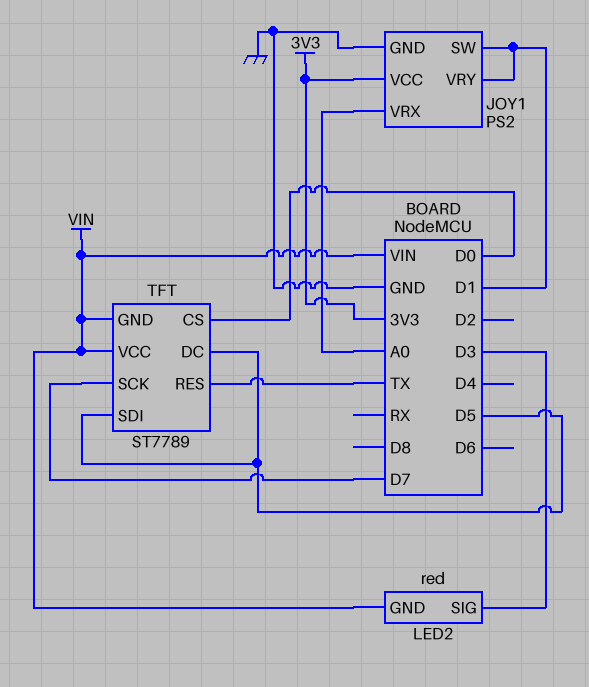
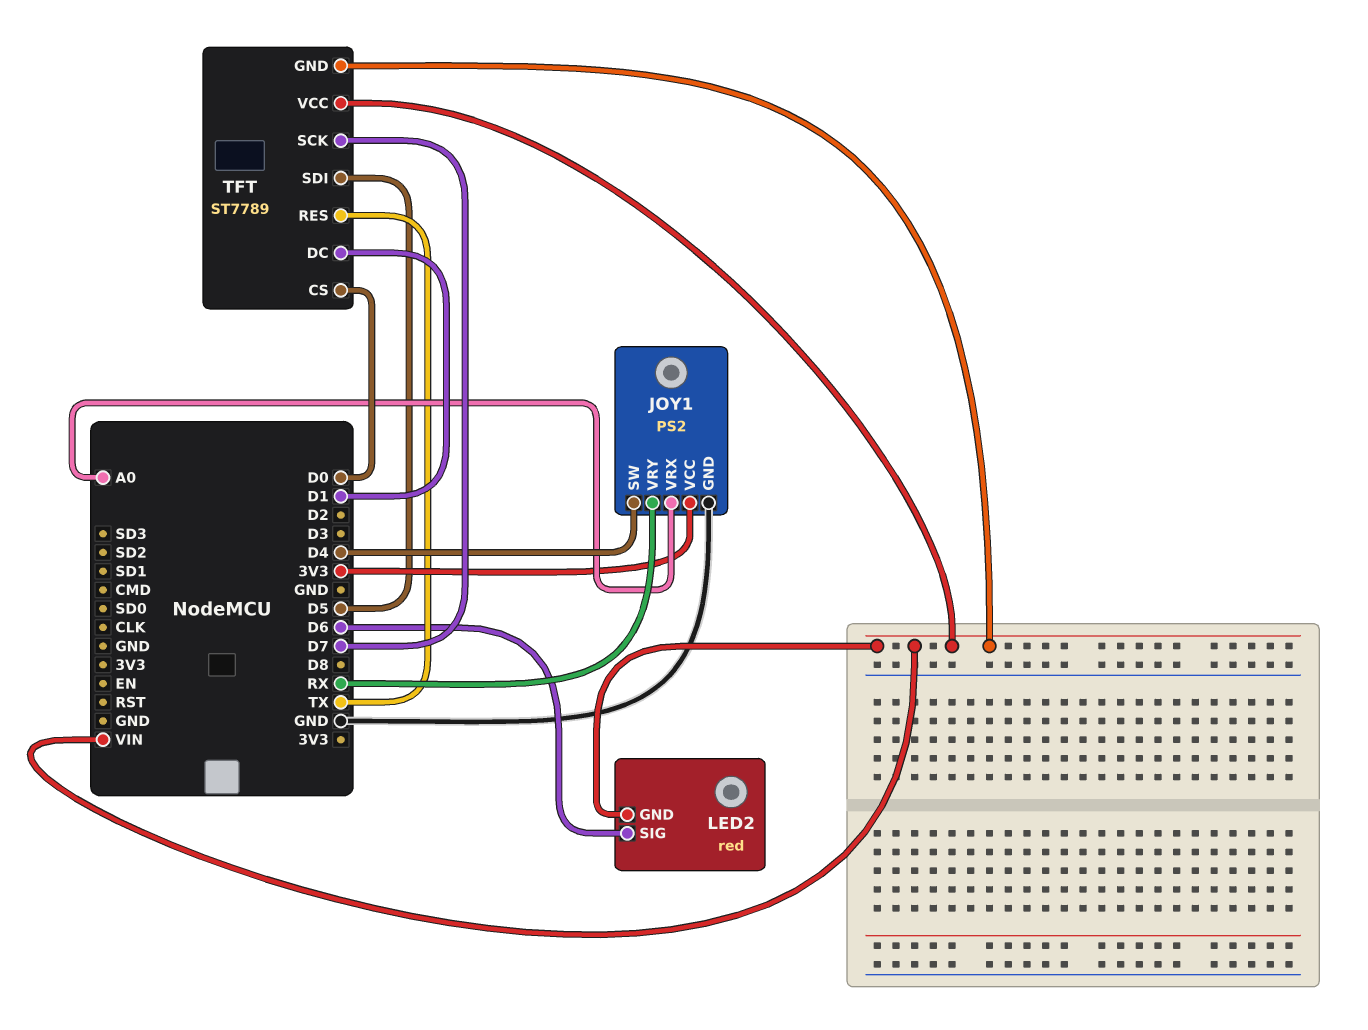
JOY1 pin SW: D1 -> D4
JOY1 pin VRY: D1 -> RX
LED2 pin SIG: D3 -> D6
TFT pin DC: D5 -> D1

